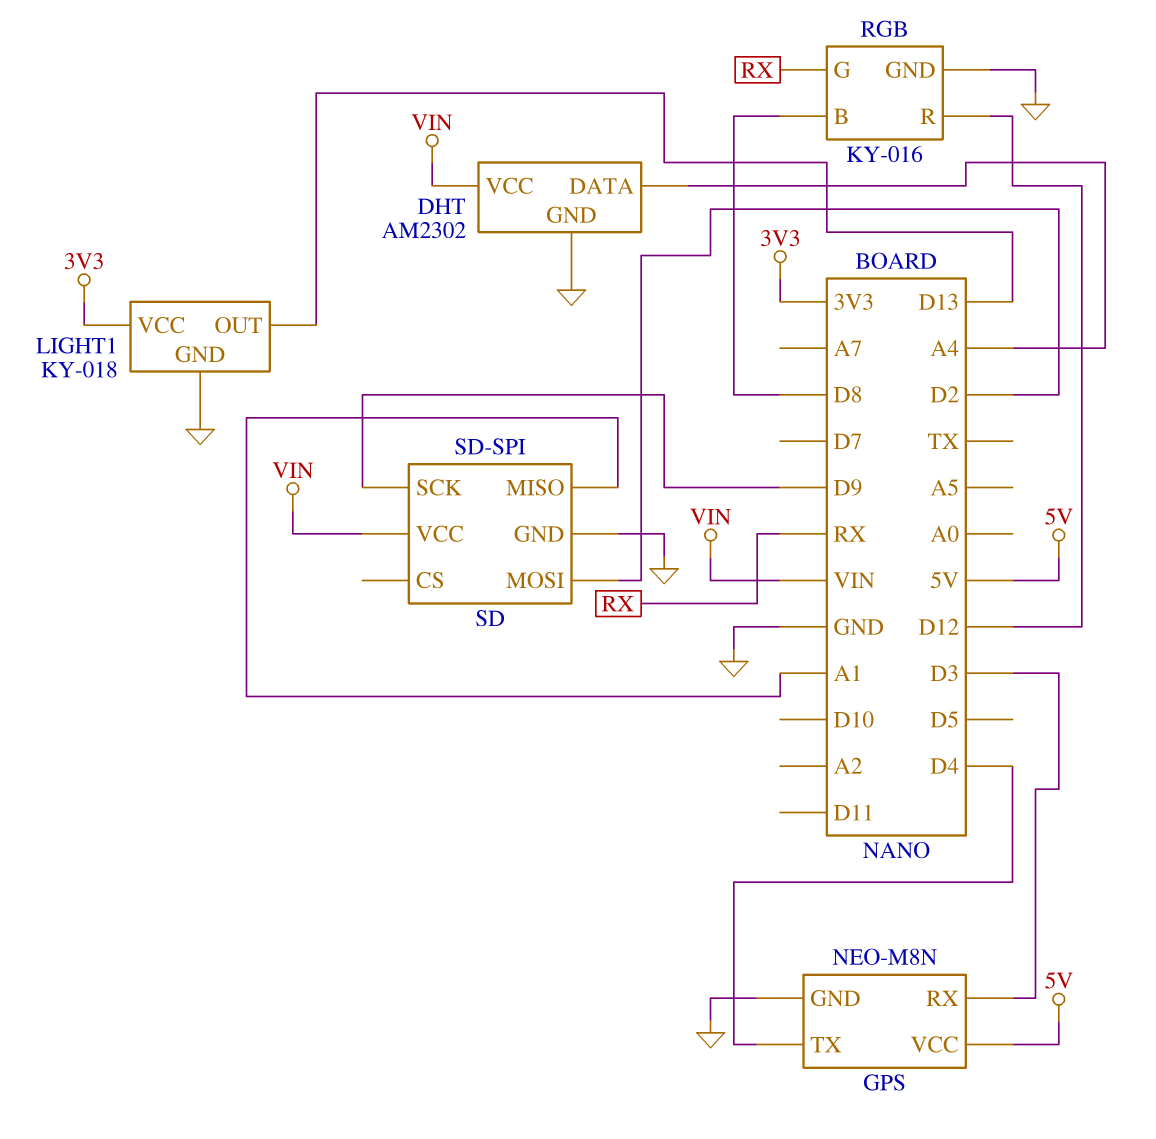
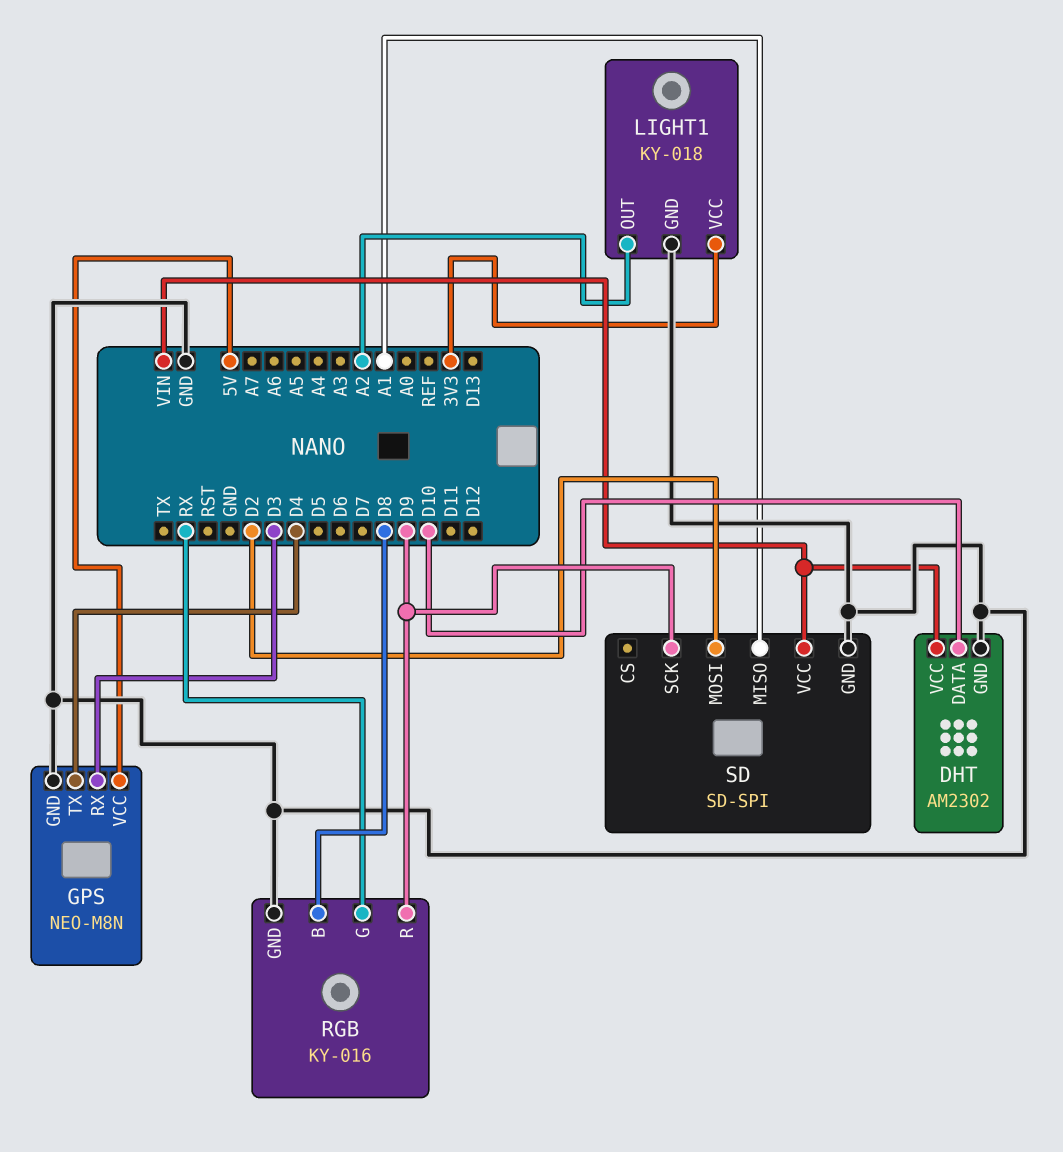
DHT pin DATA: A4 -> D10
LIGHT1 pin OUT: D13 -> A2
RGB pin R: D12 -> D9

